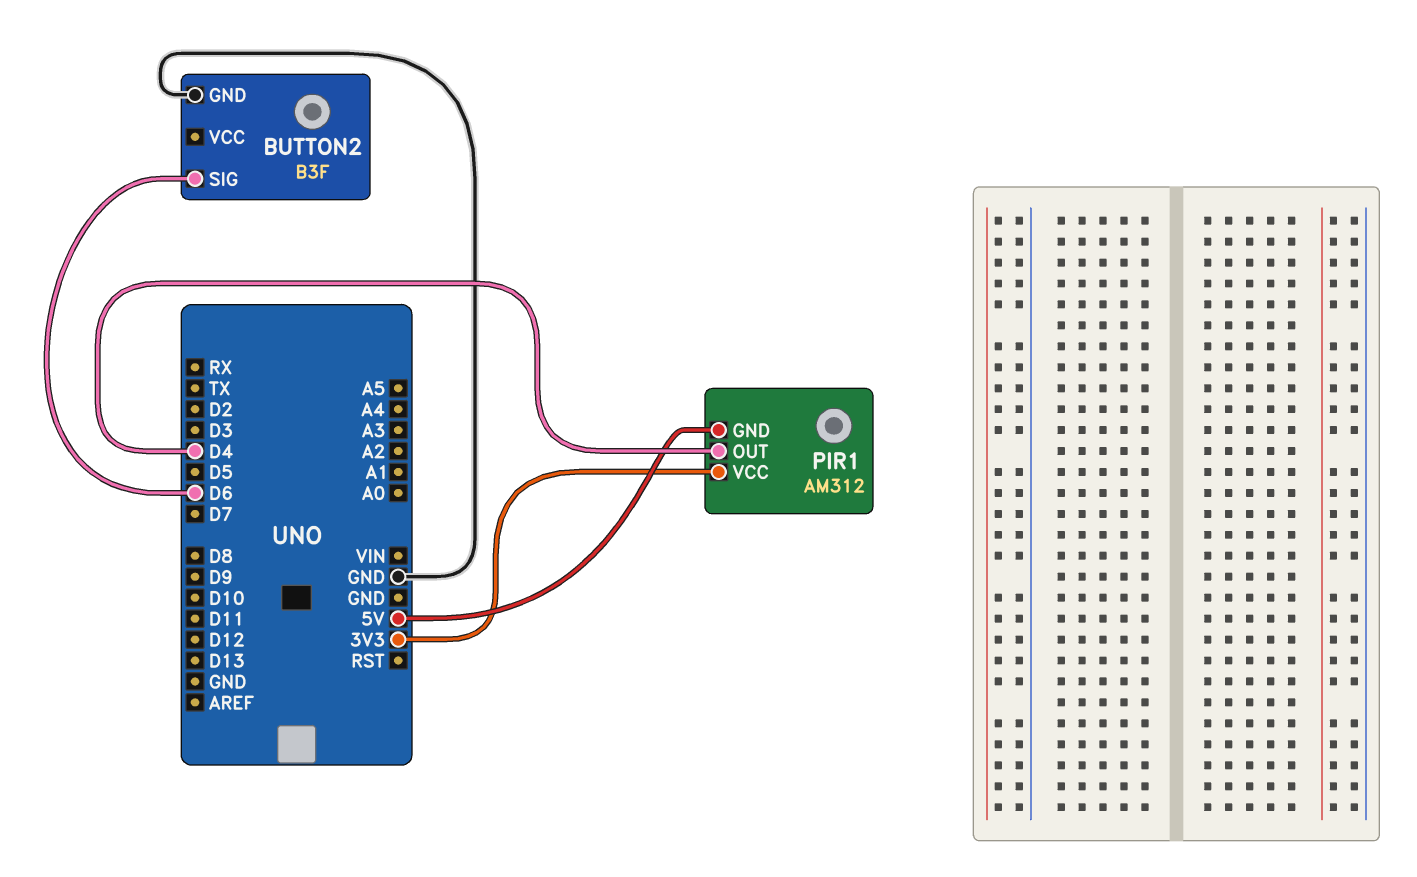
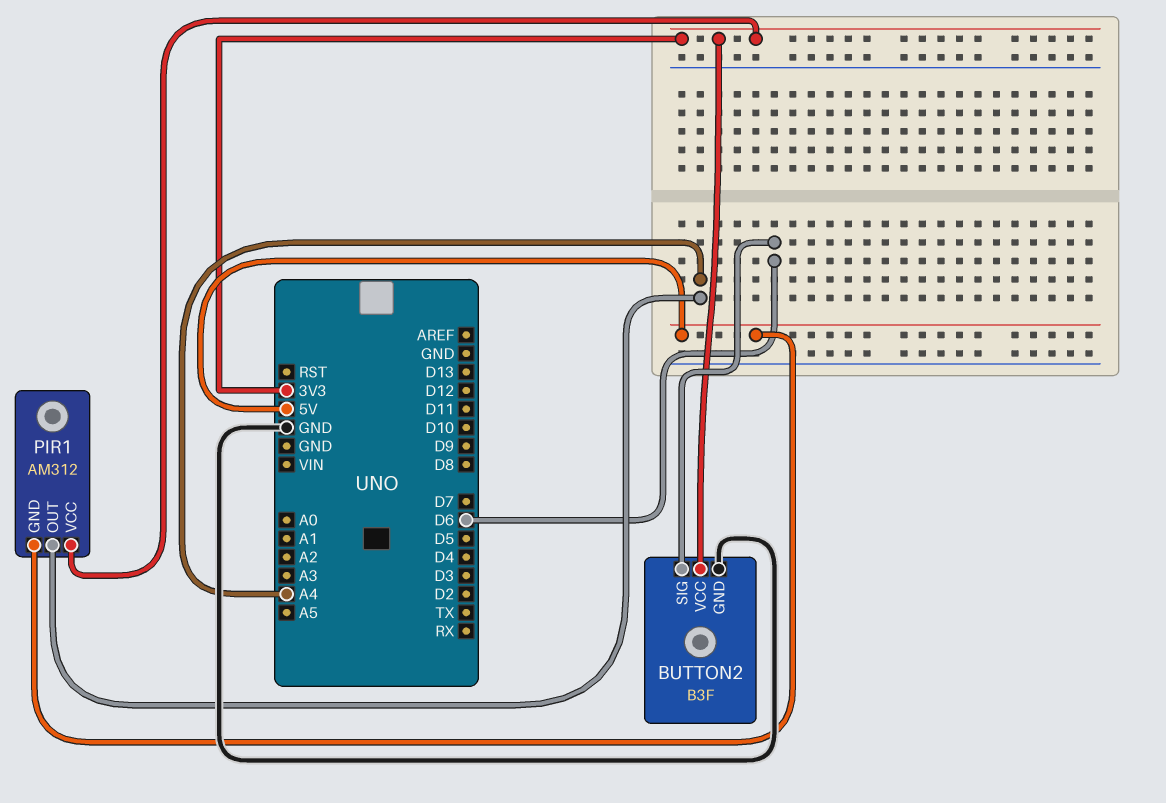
BUTTON2 pin VCC: none -> 3V3
PIR1 pin OUT: D4 -> A4

